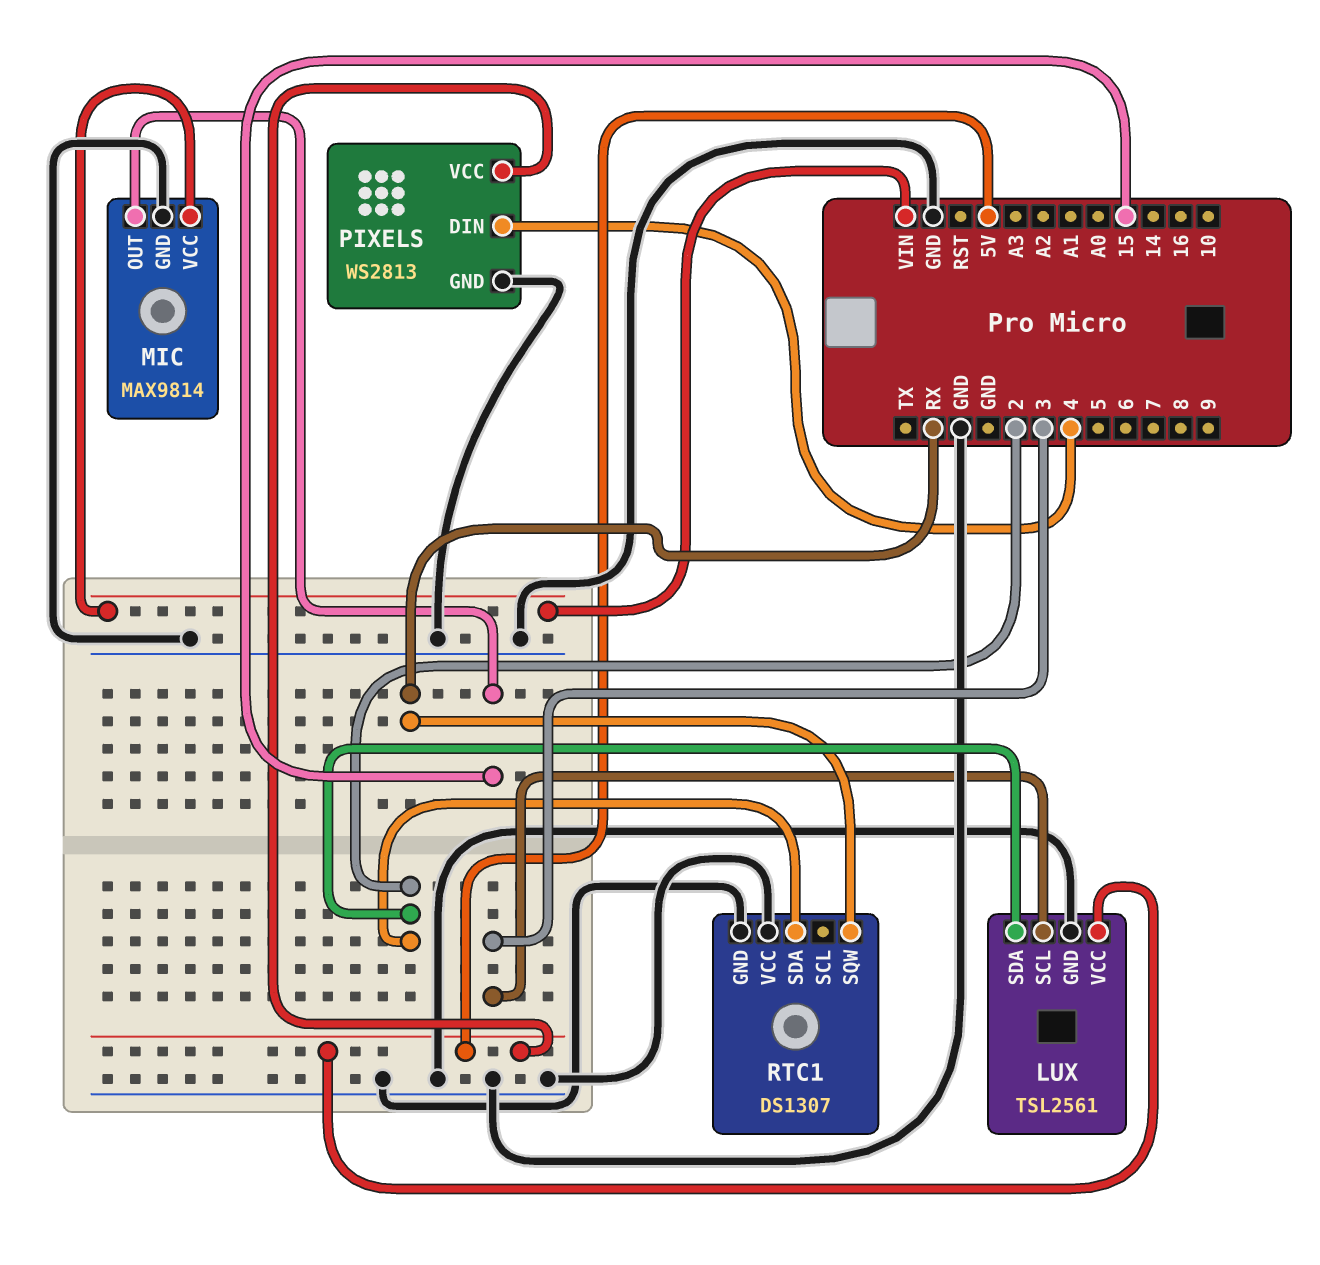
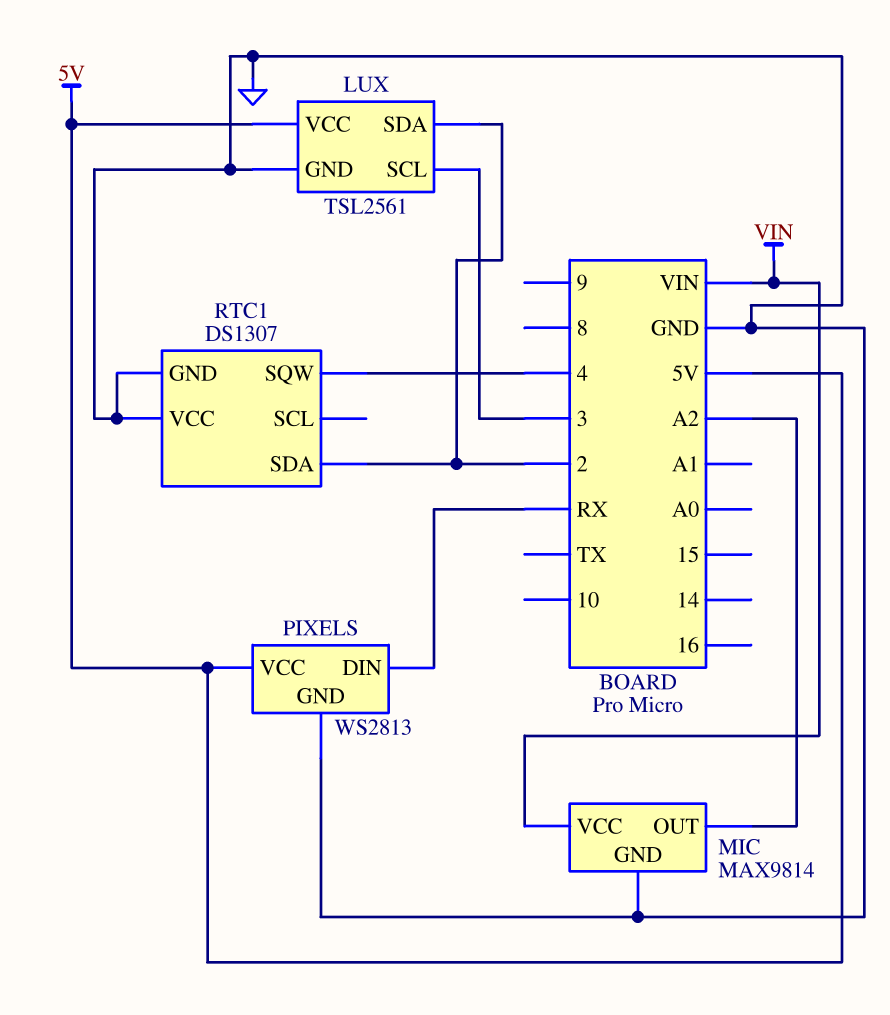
MIC pin OUT: 15 -> A2
PIXELS pin DIN: 4 -> RX
RTC1 pin SQW: RX -> 4

